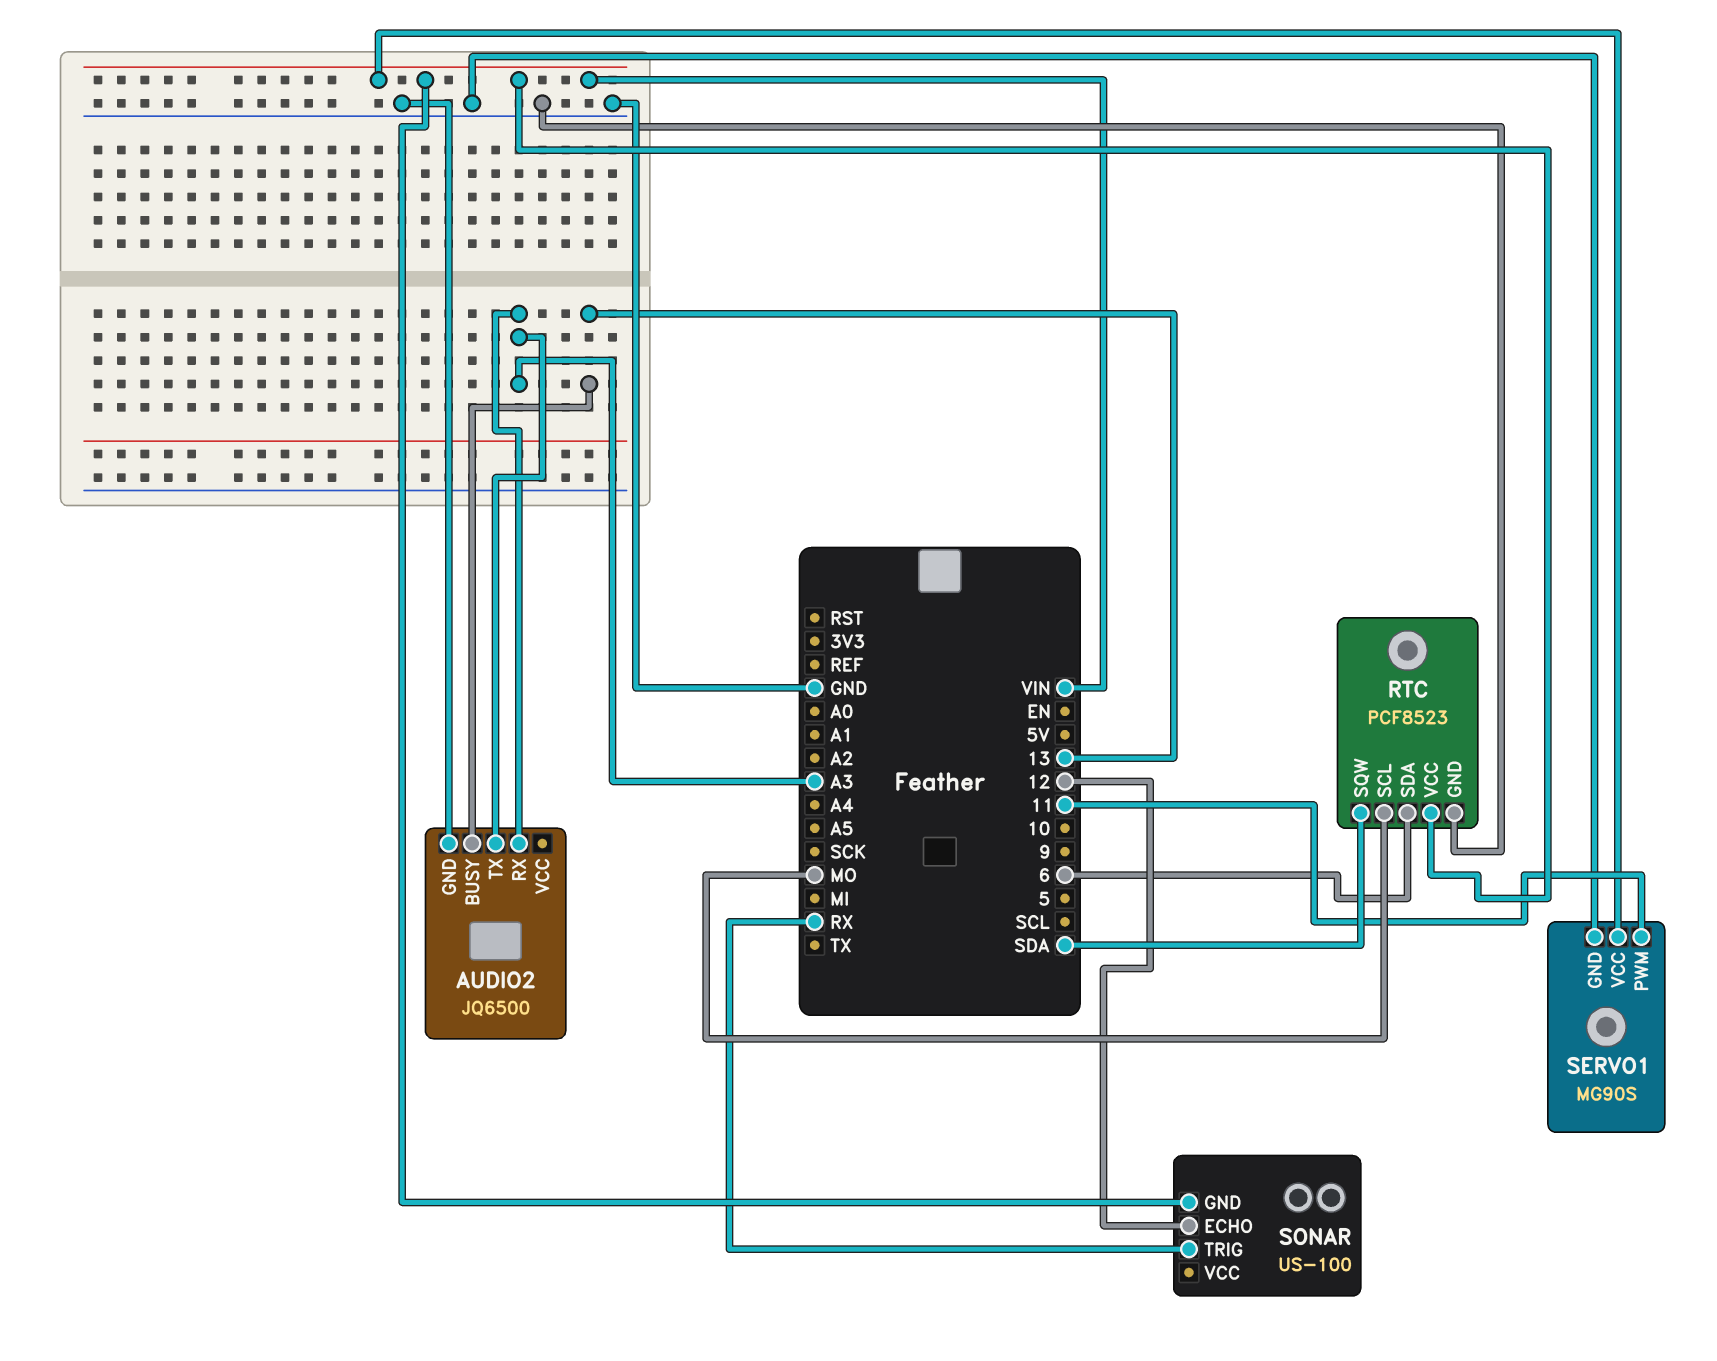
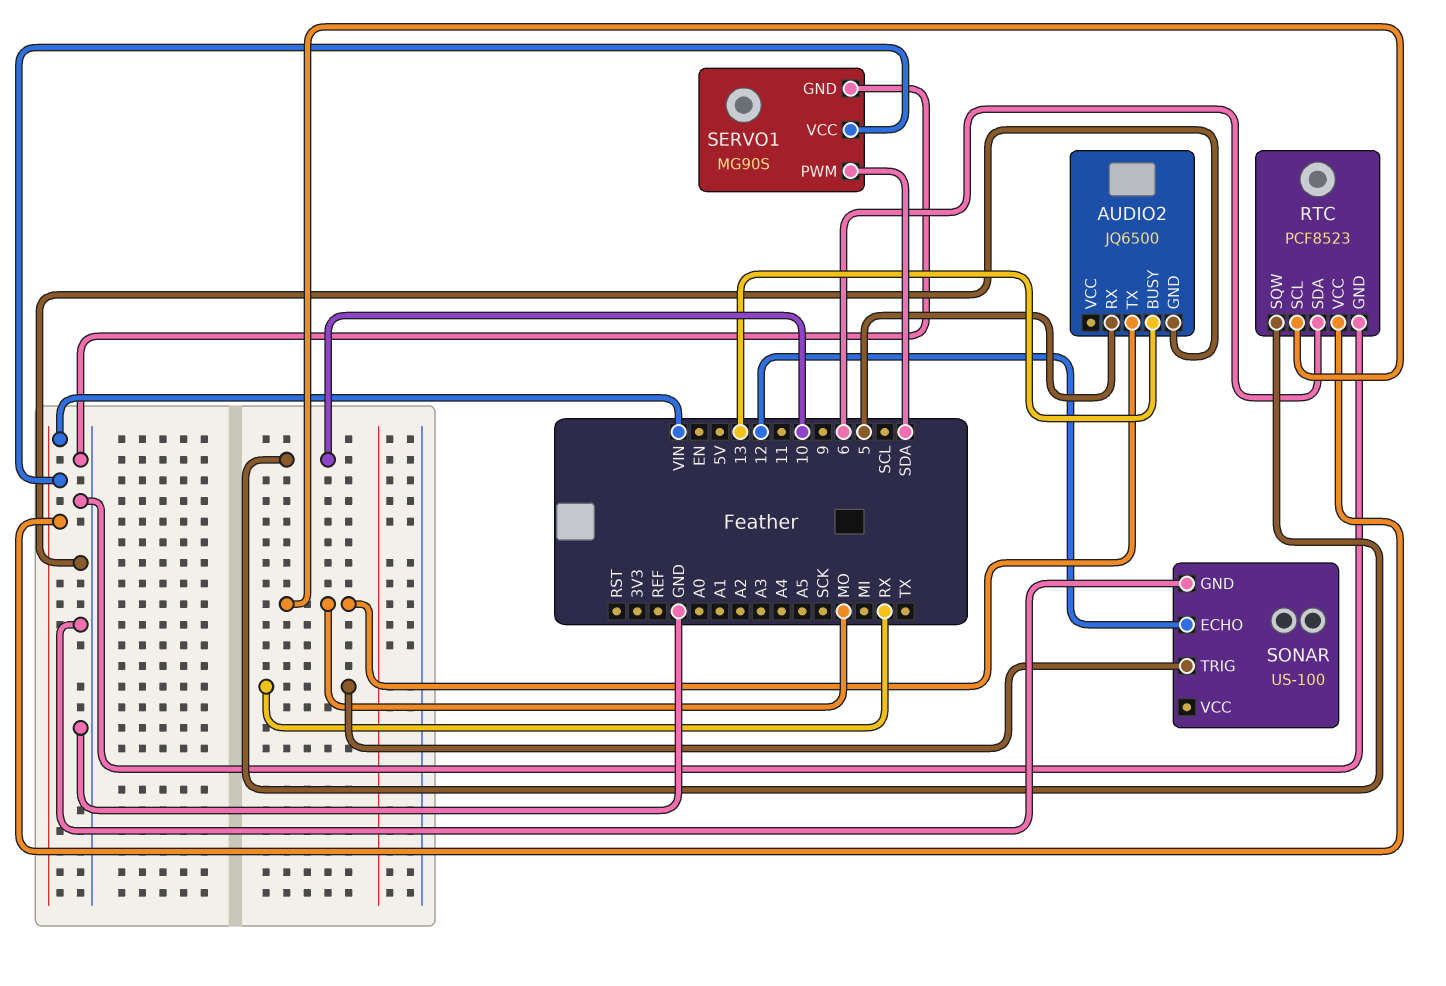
AUDIO2 pin RX: A3 -> 5
AUDIO2 pin TX: A3 -> MO
RTC pin SQW: SDA -> 10
SERVO1 pin PWM: 11 -> SDA
SONAR pin GND: VIN -> GND

